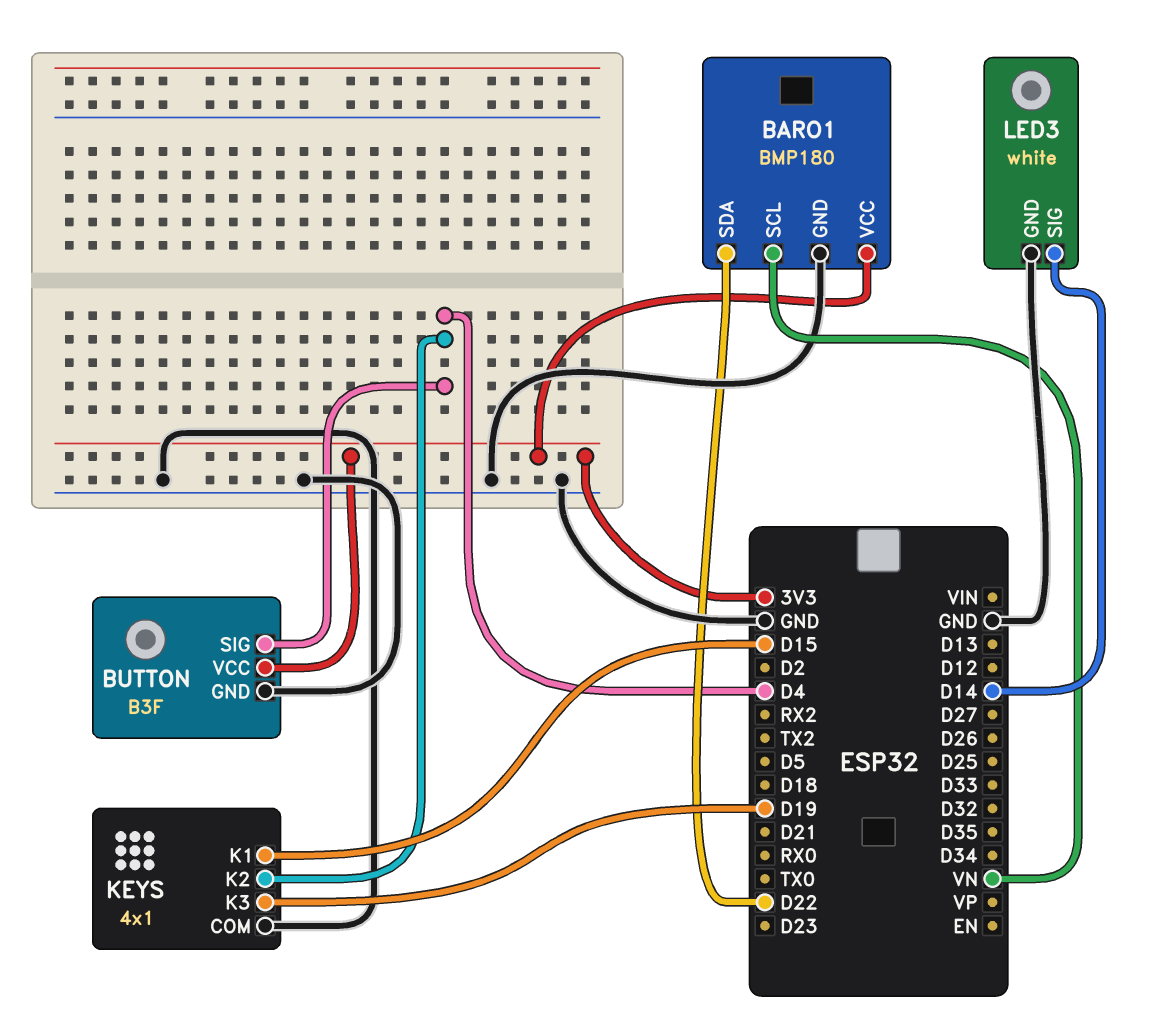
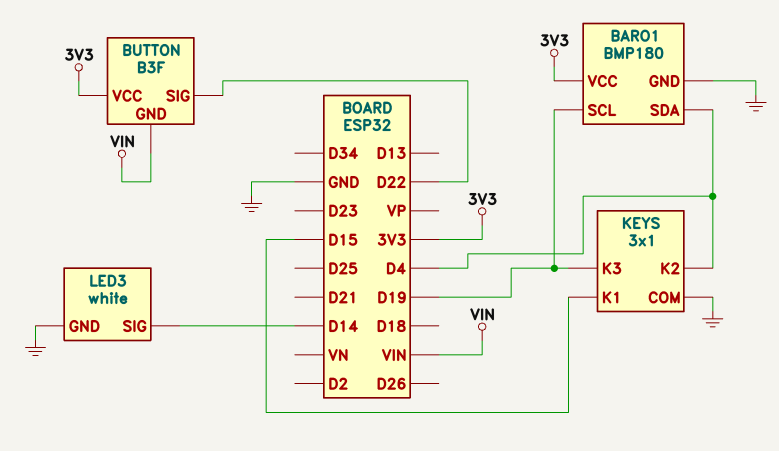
BARO1 pin SCL: VN -> D19
BARO1 pin SDA: D22 -> D4
BUTTON pin GND: GND -> VIN
BUTTON pin SIG: D4 -> D22
KEYS: 4x1 -> 3x1

